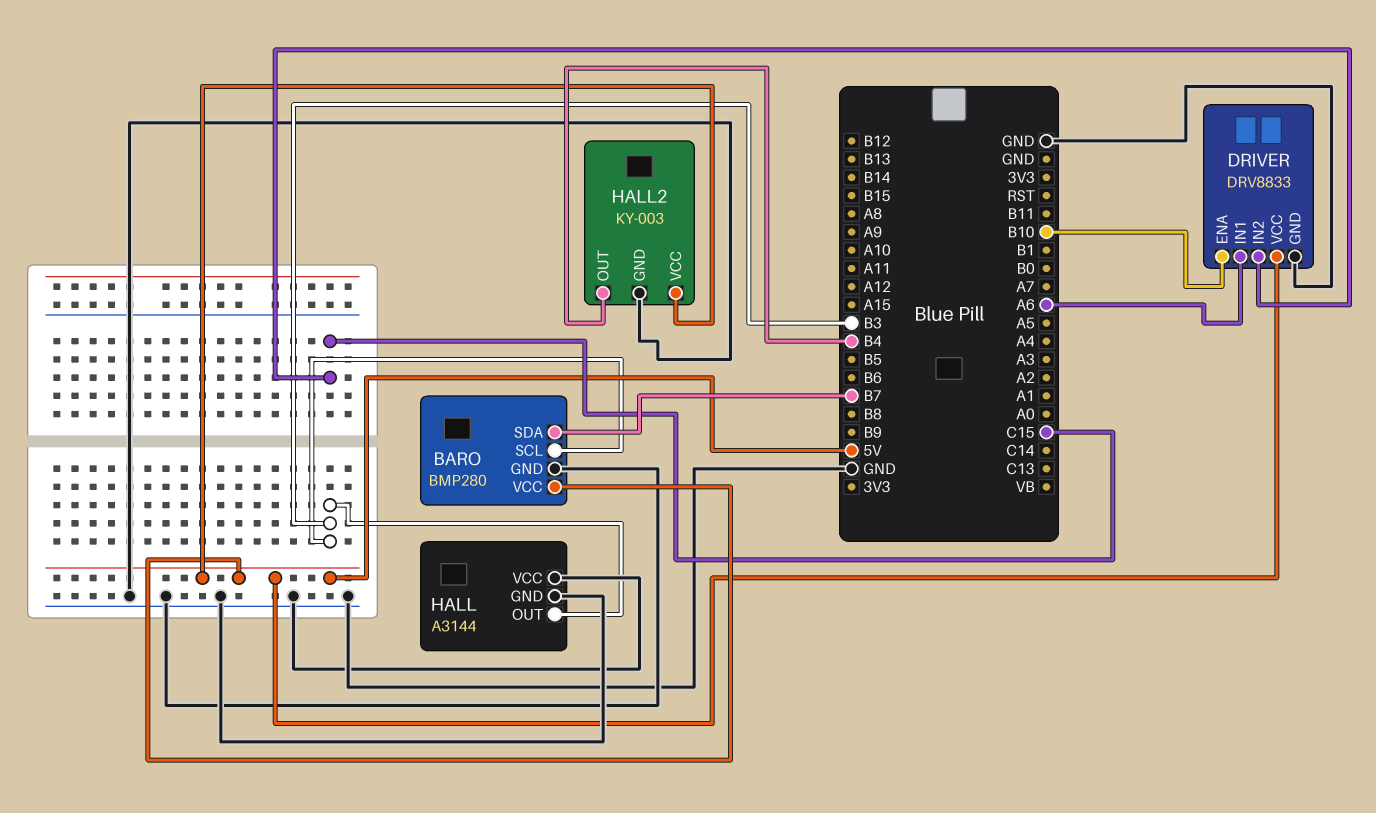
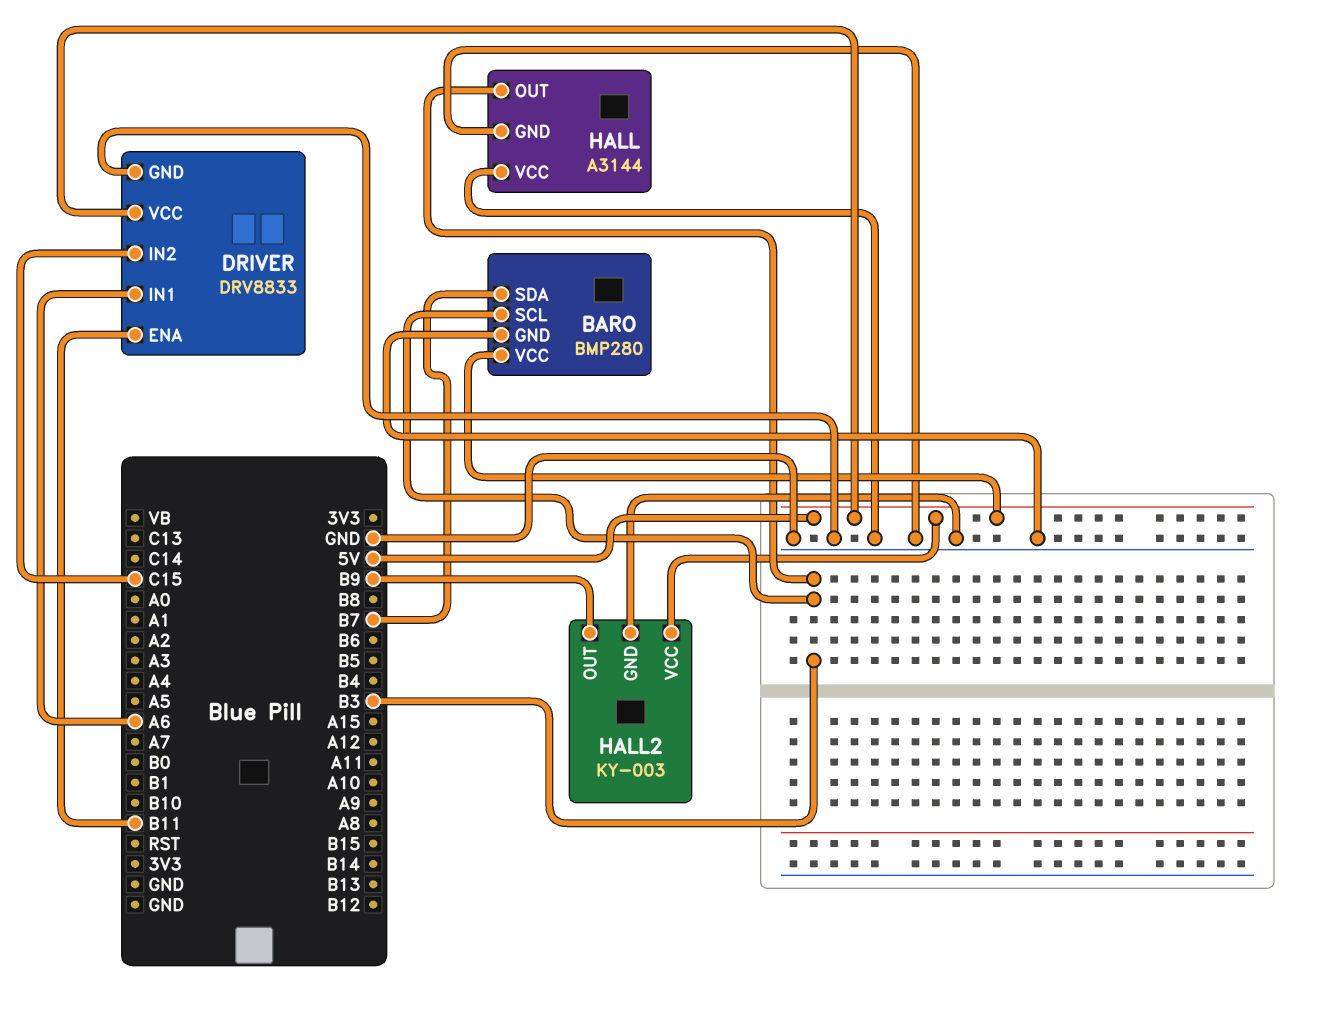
DRIVER pin ENA: B10 -> B11
HALL2 pin OUT: B4 -> B9

